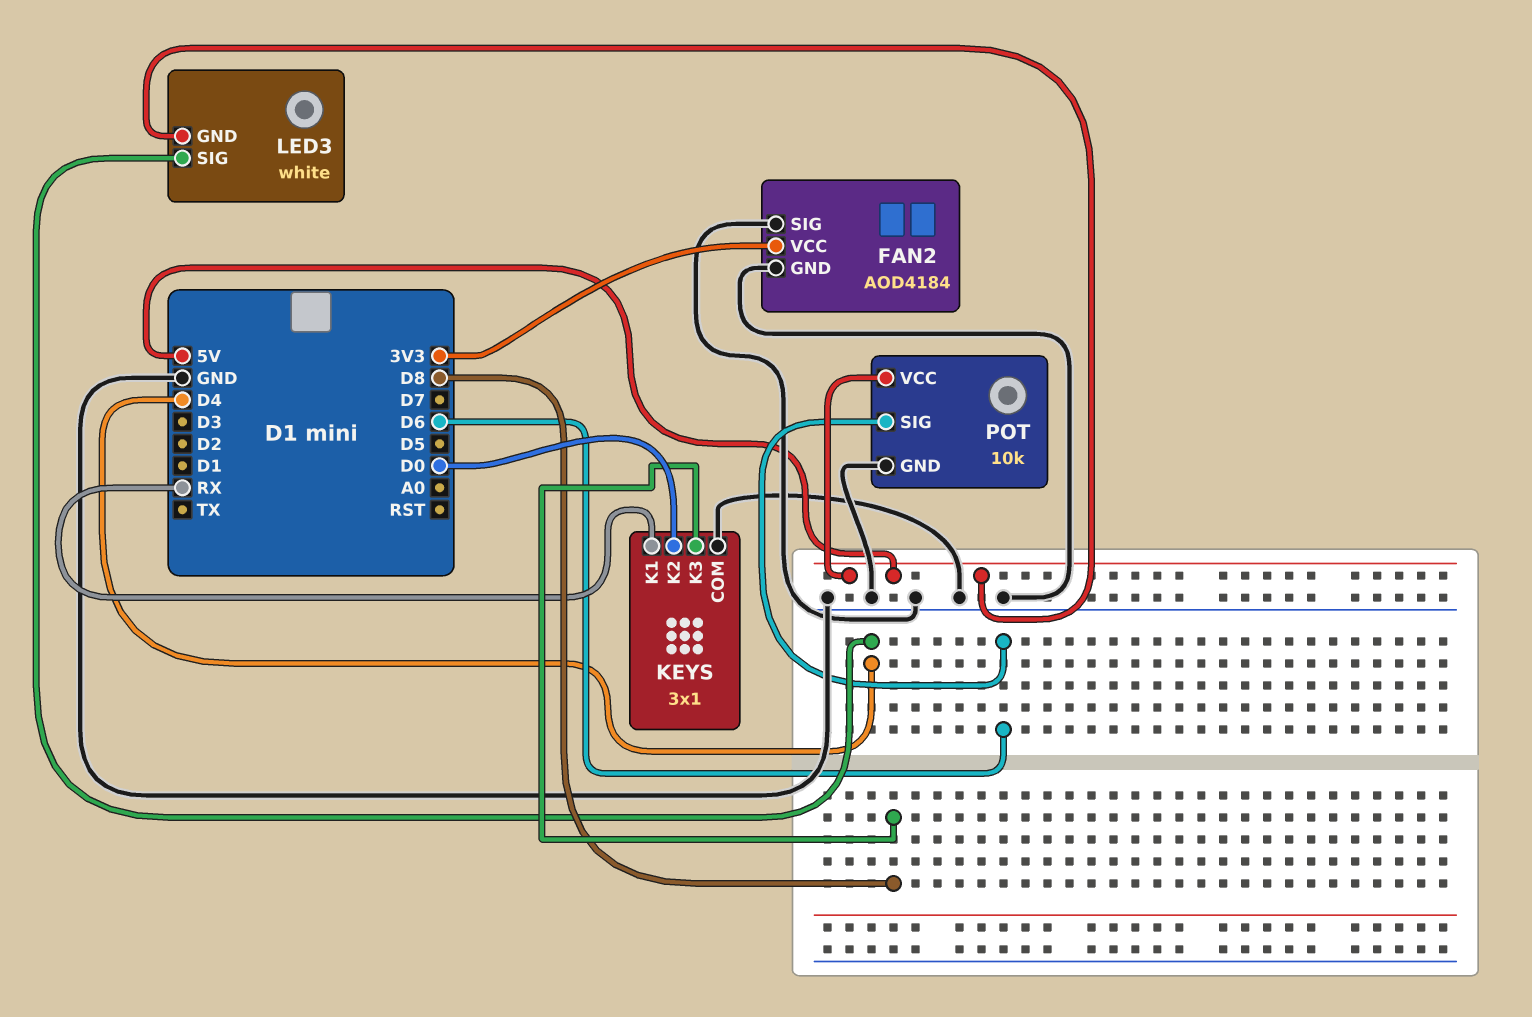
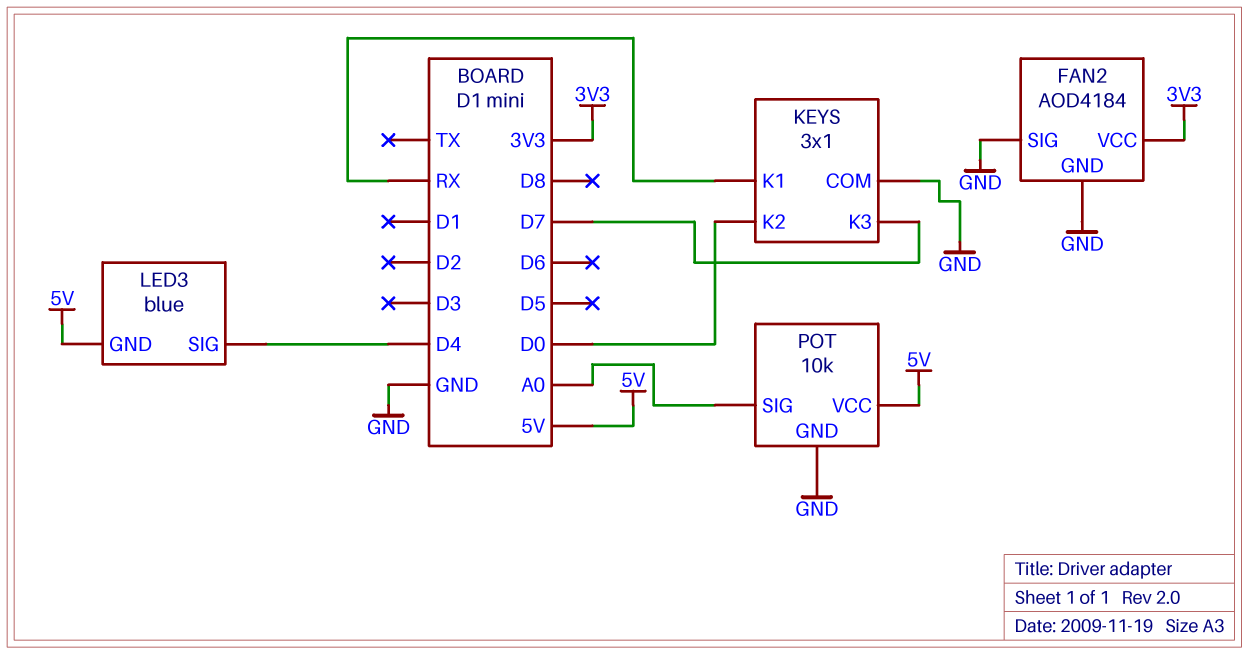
KEYS pin K3: D8 -> D7
LED3: white -> blue
POT pin SIG: D6 -> A0

